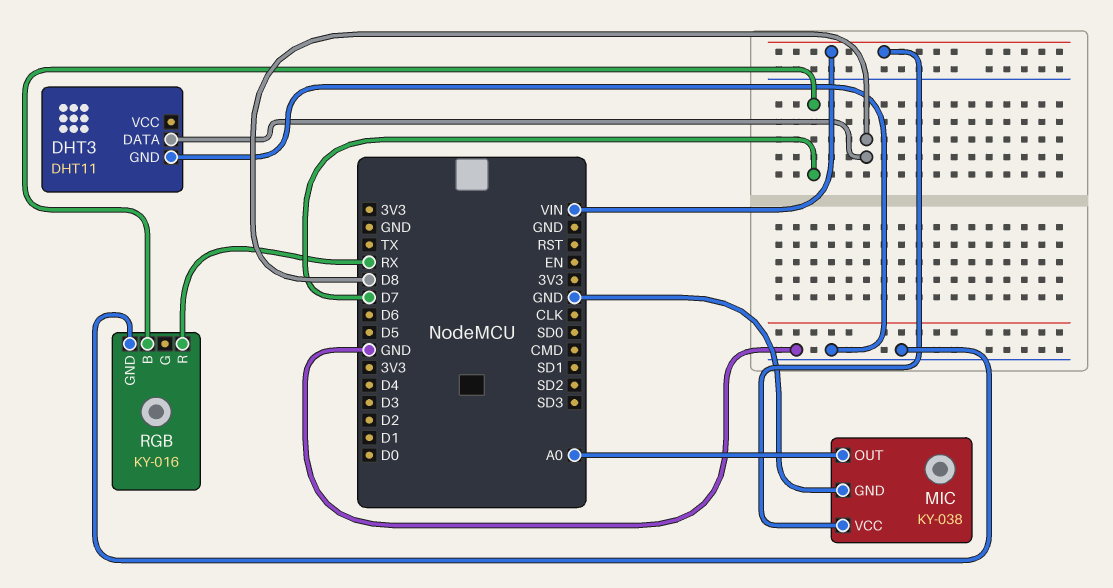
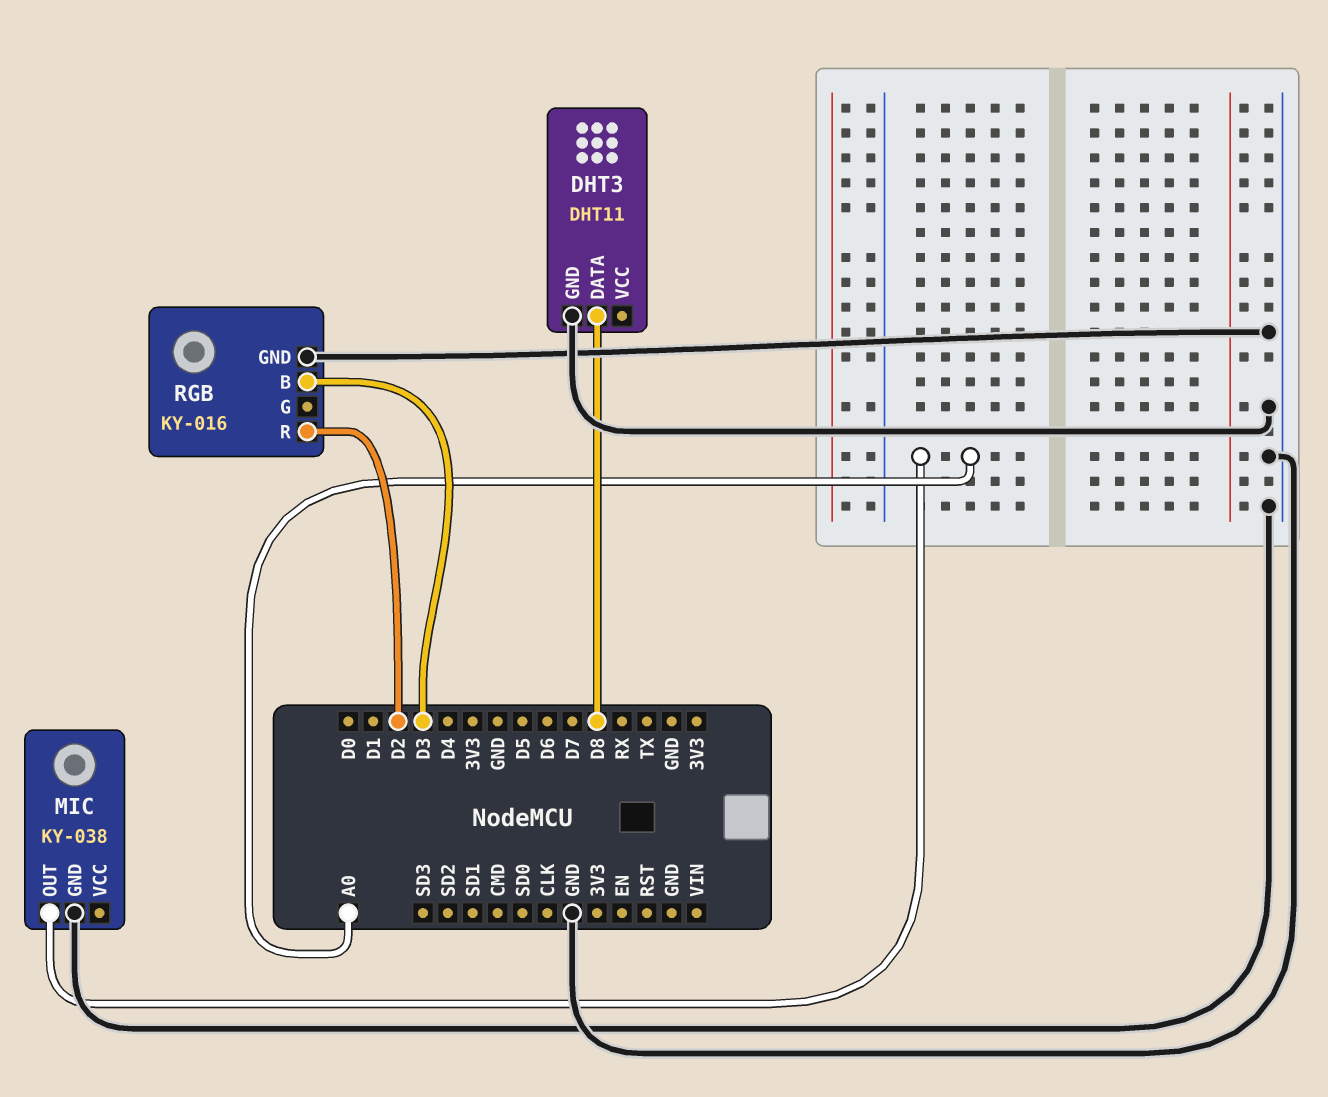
MIC pin VCC: VIN -> none
RGB pin B: D7 -> D3
RGB pin R: RX -> D2

